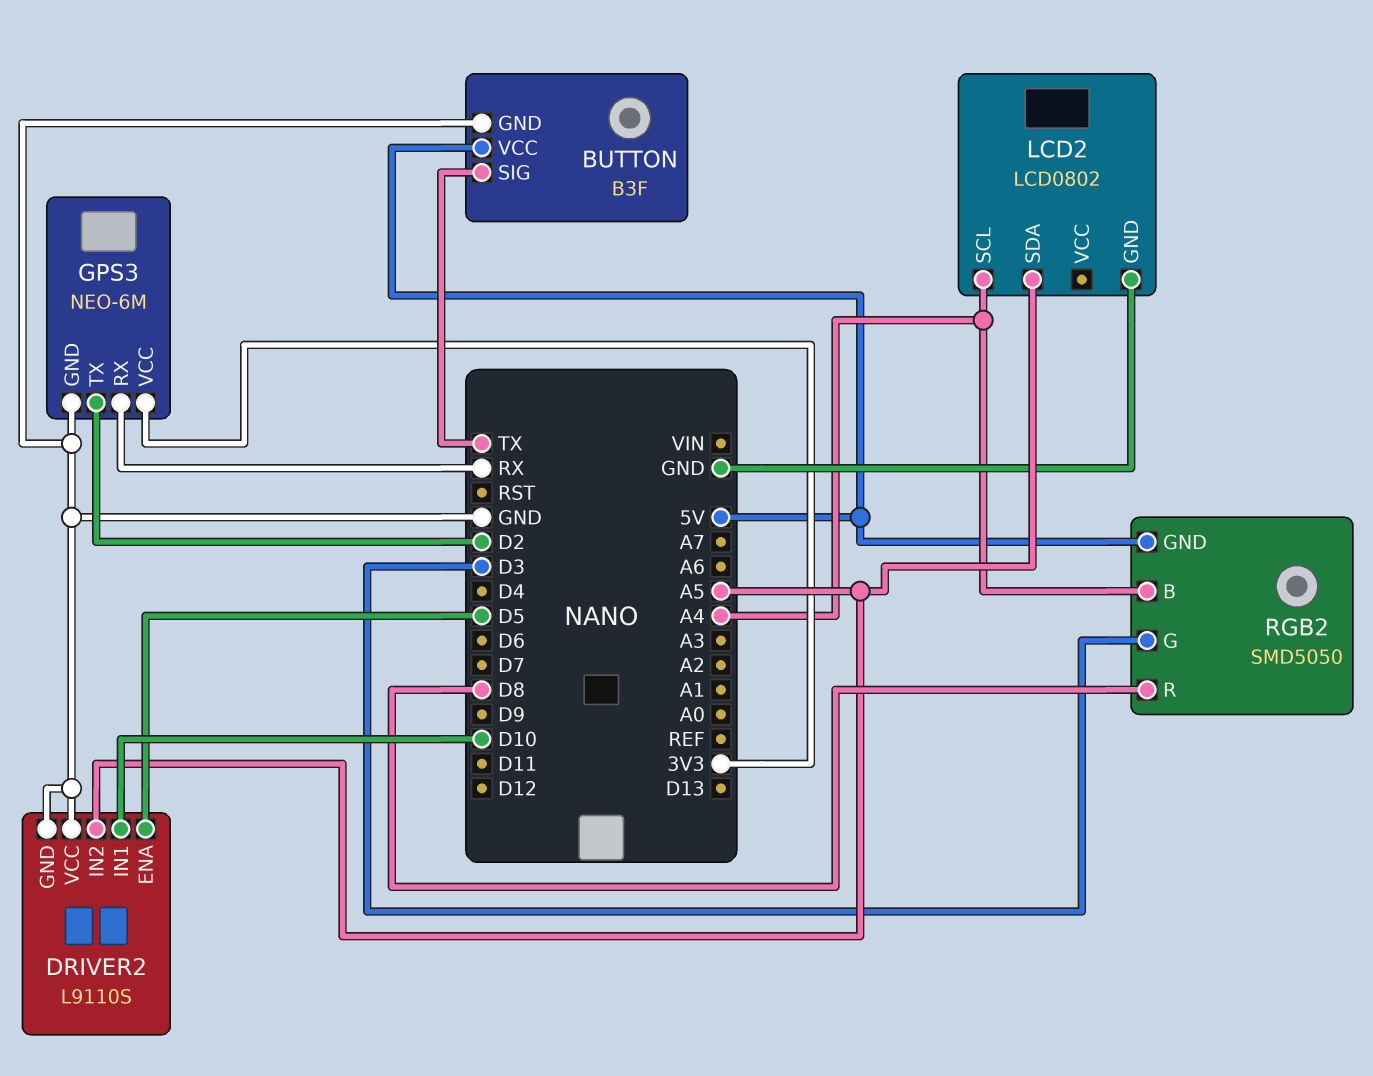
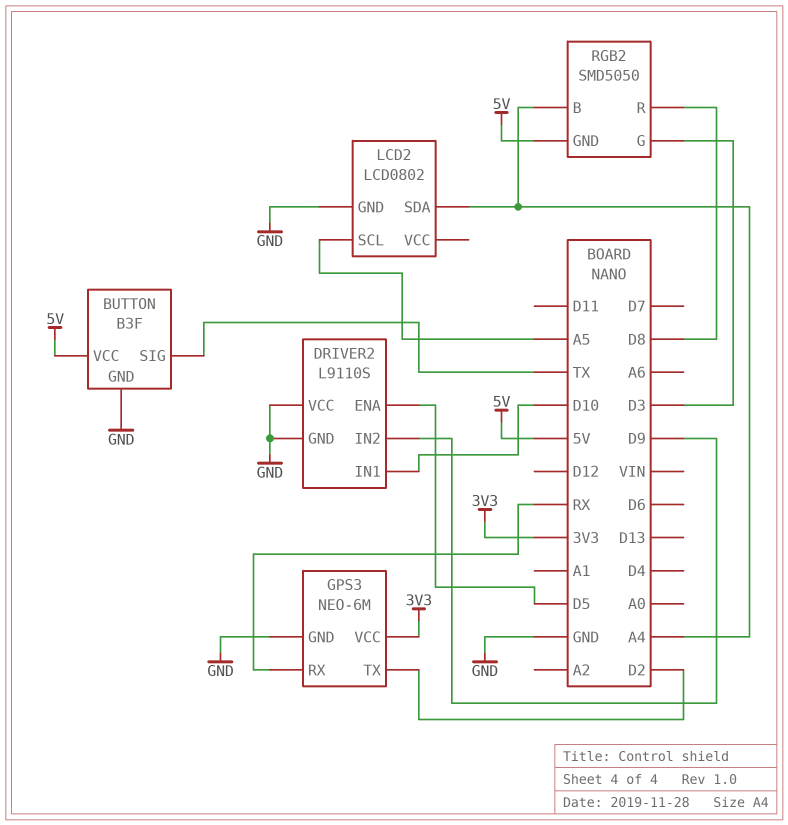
DRIVER2 pin IN2: A5 -> D9
LCD2 pin SCL: A4 -> A5
LCD2 pin SDA: A5 -> A4

